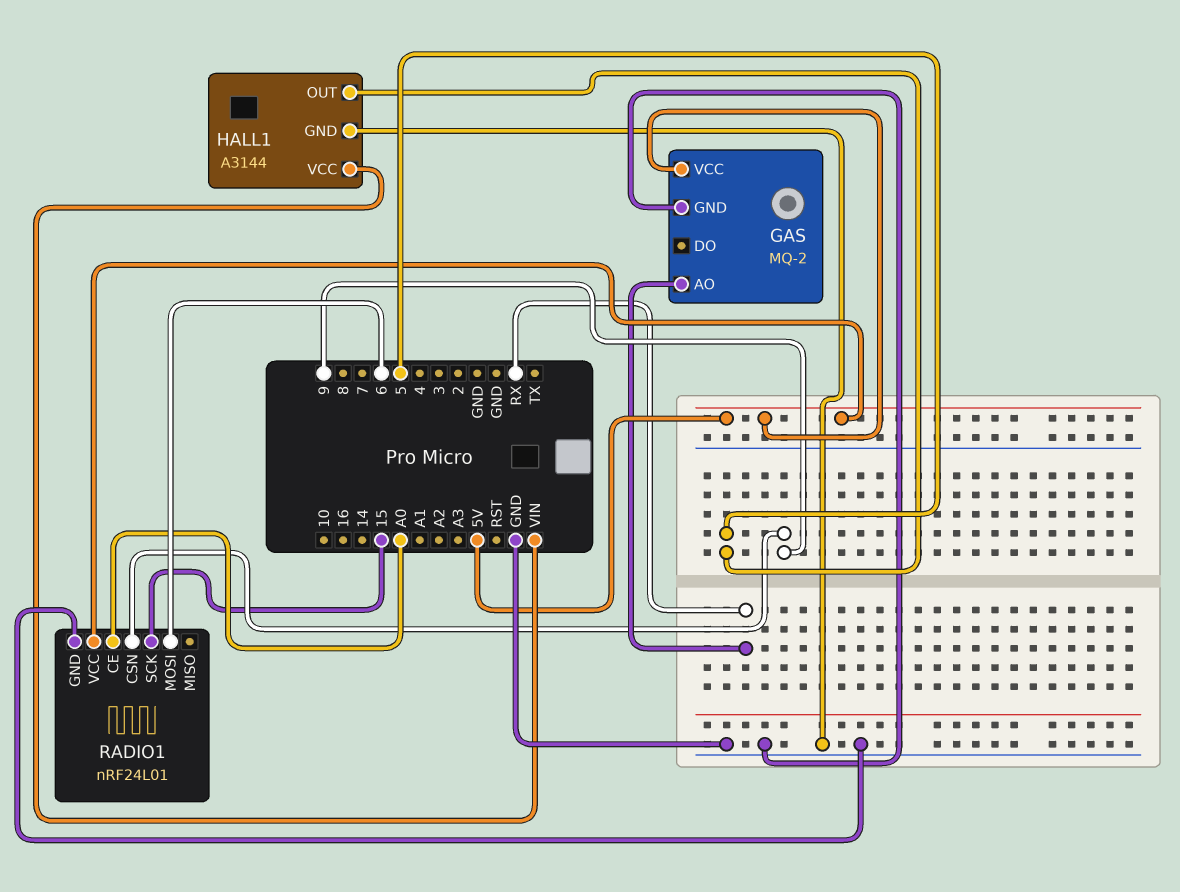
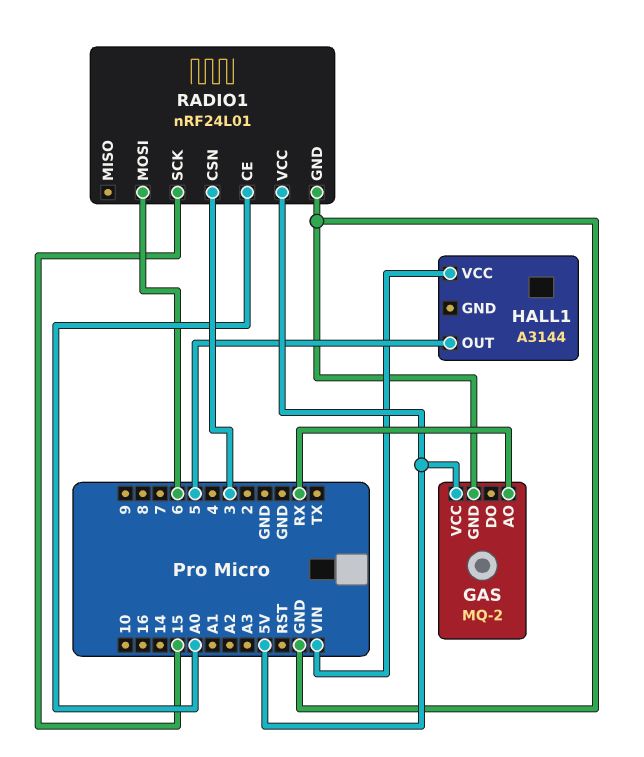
HALL1 pin GND: GND -> none
RADIO1 pin CSN: 9 -> 3

